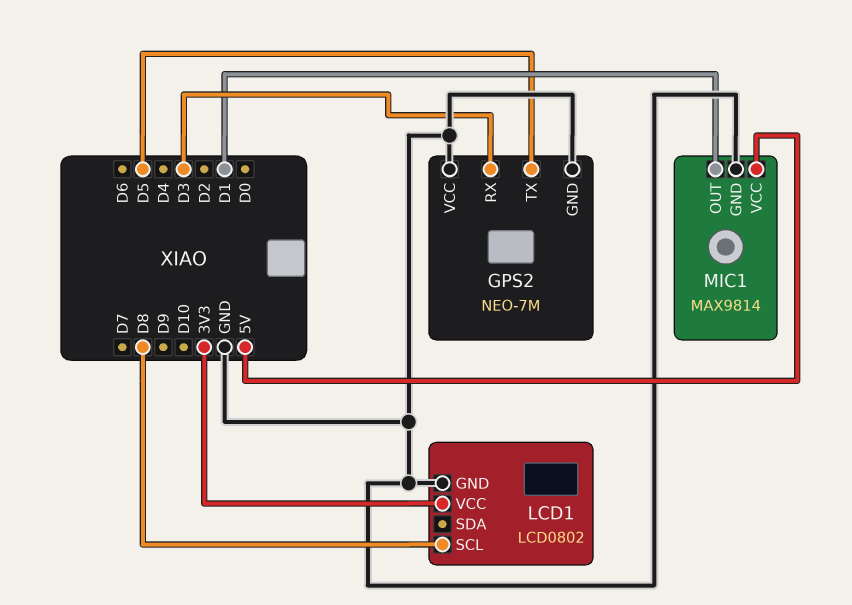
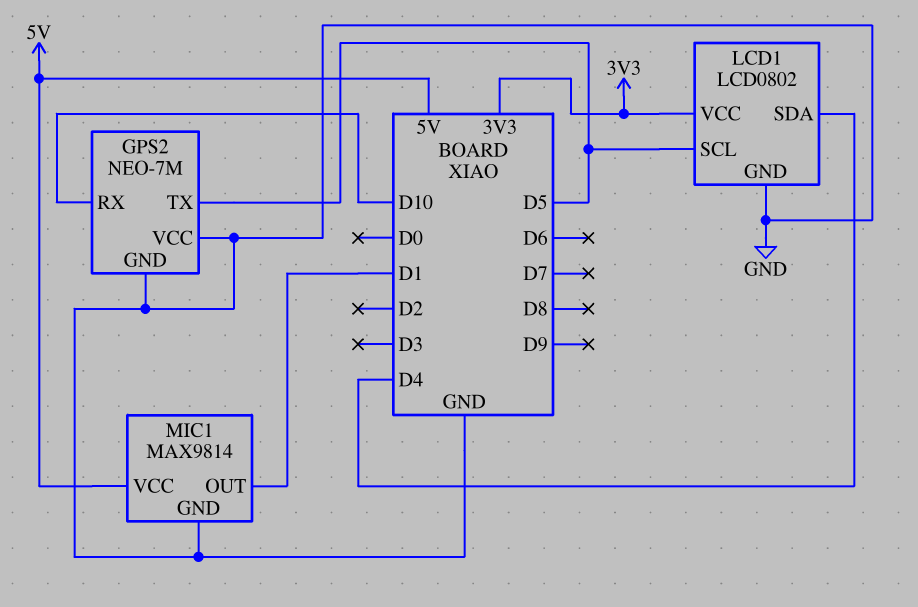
GPS2 pin RX: D3 -> D10
LCD1 pin SCL: D8 -> D5
LCD1 pin SDA: none -> D4

